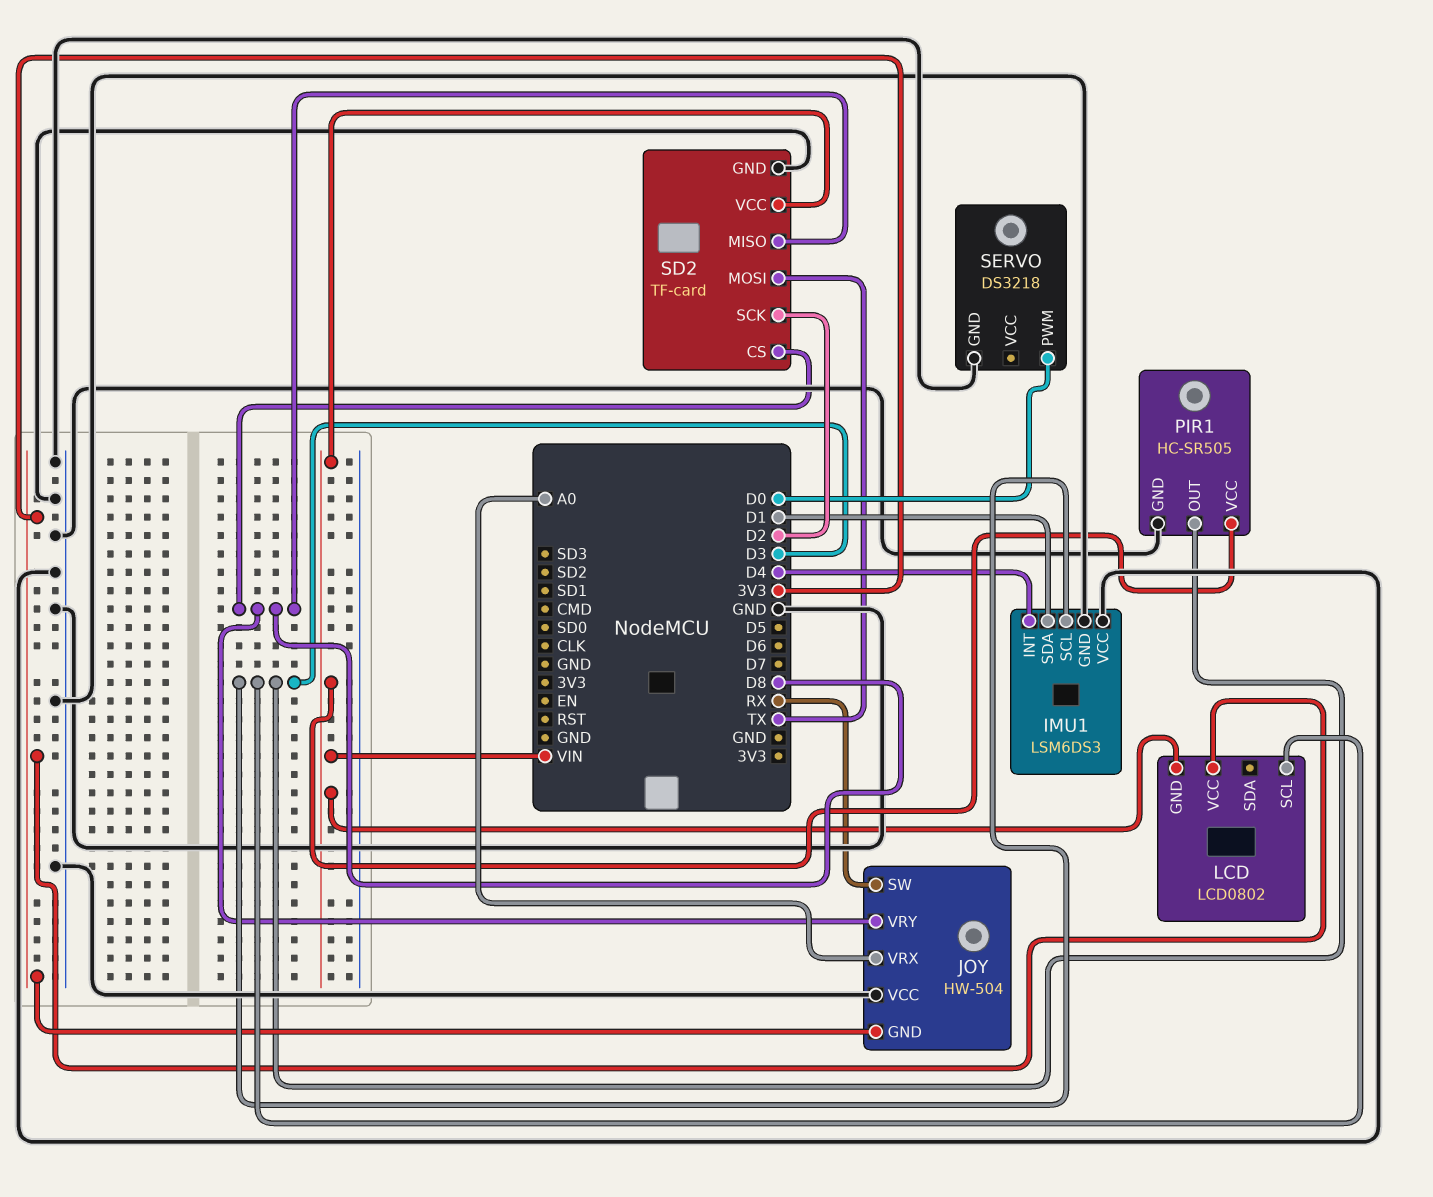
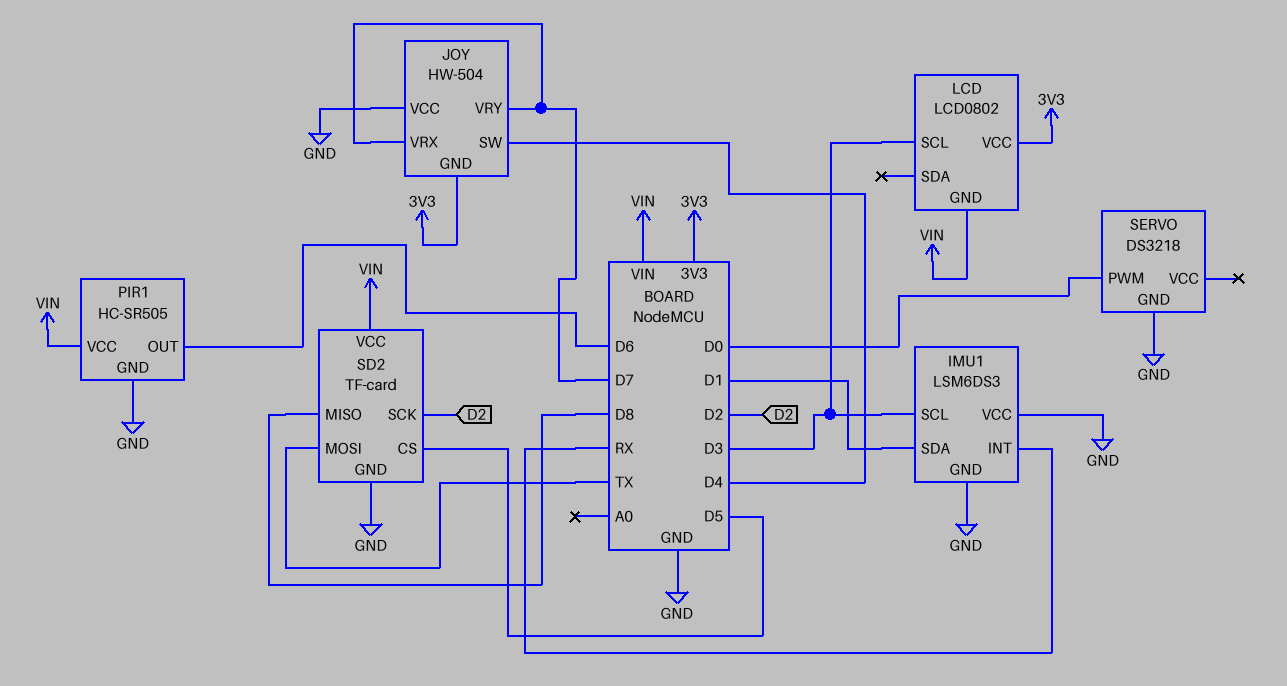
IMU1 pin INT: D4 -> RX
JOY pin SW: RX -> D4
JOY pin VRX: A0 -> D7
JOY pin VRY: D8 -> D7
PIR1 pin OUT: D3 -> D6
SD2 pin CS: D8 -> D5

